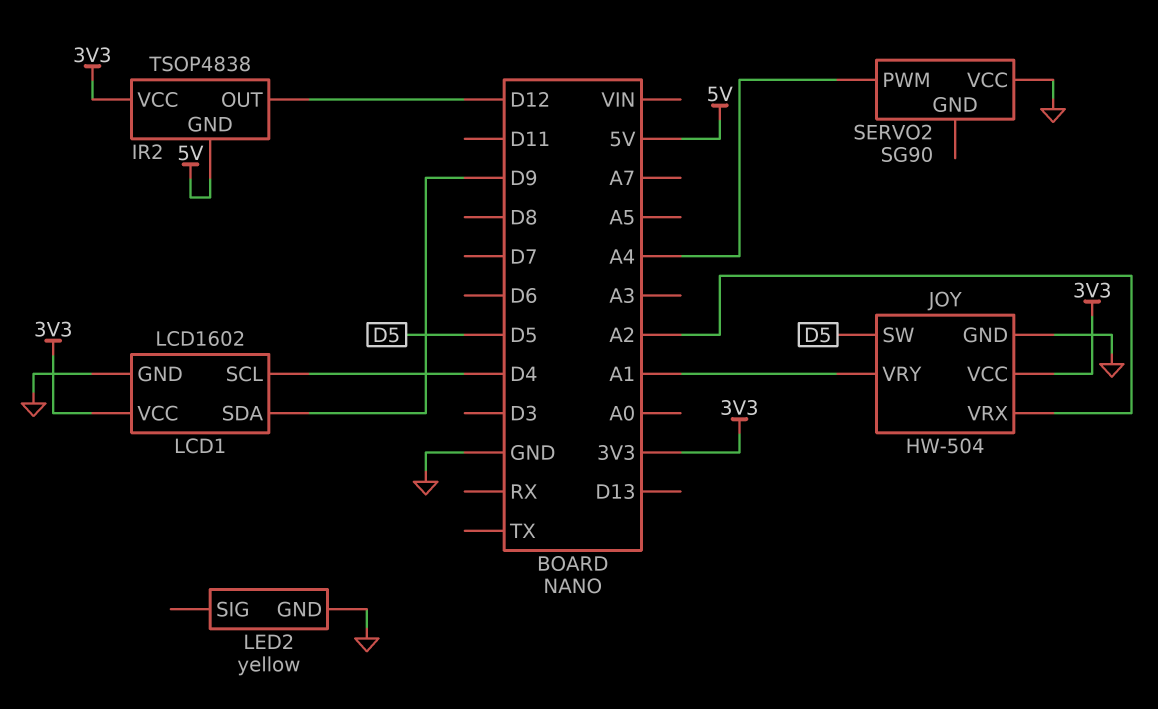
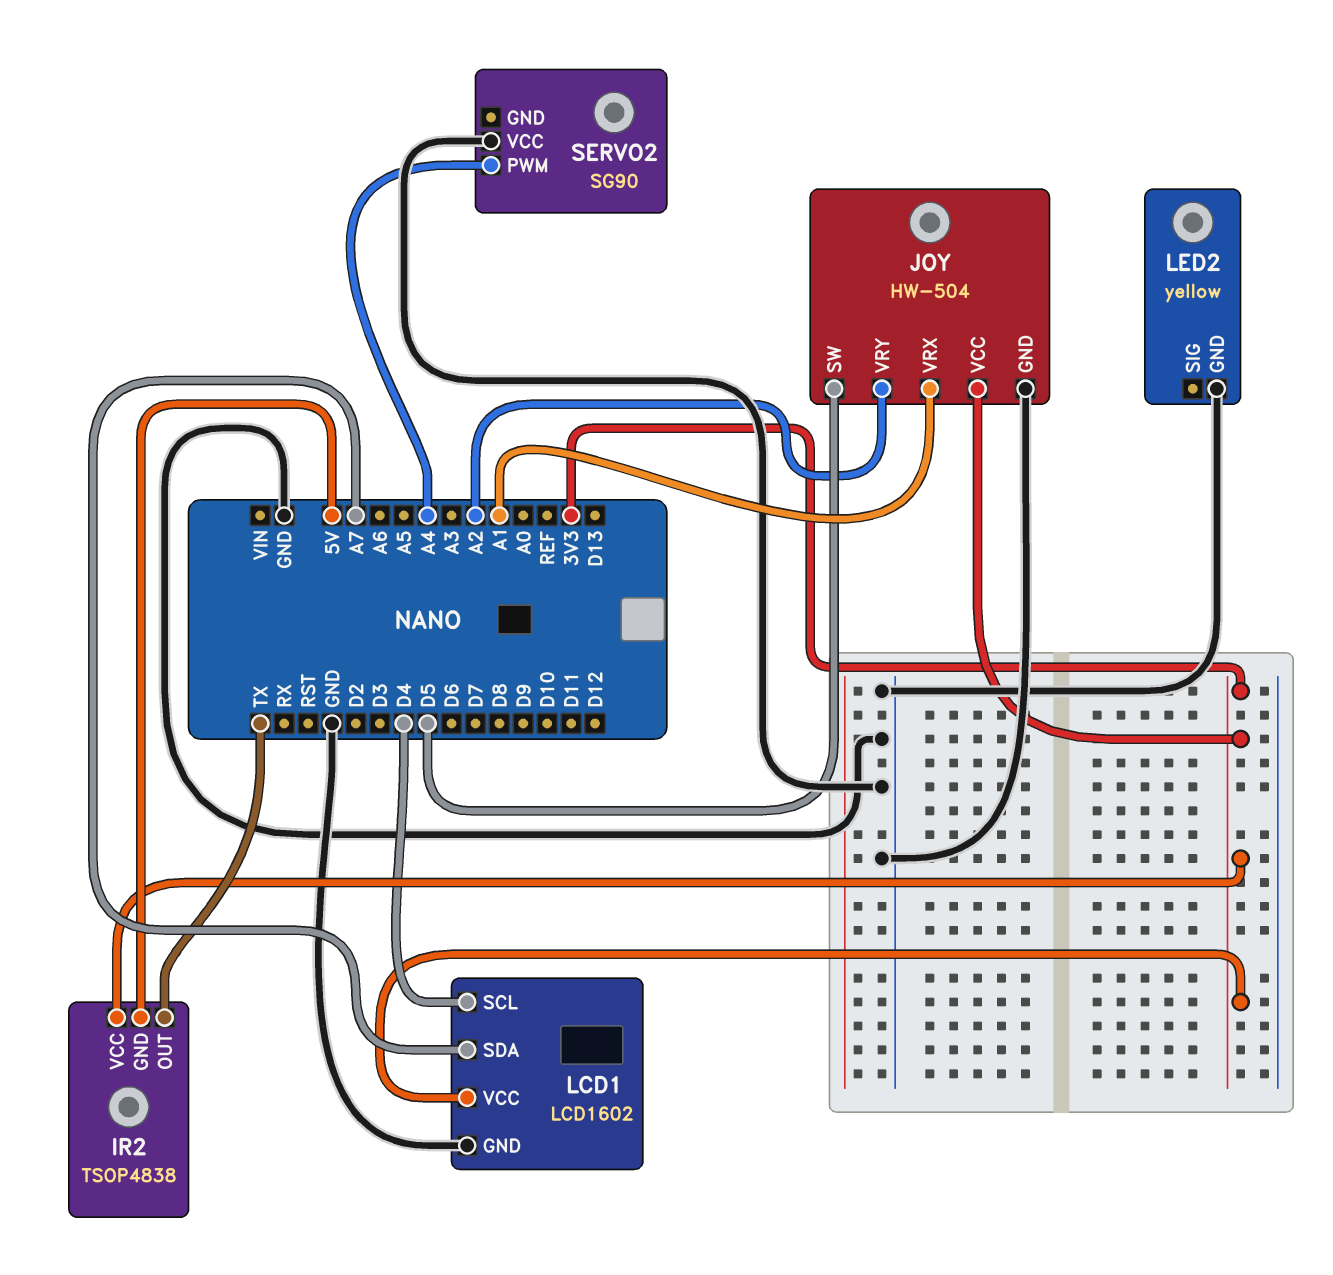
IR2 pin OUT: D12 -> TX
JOY pin VRX: A2 -> A1
JOY pin VRY: A1 -> A2
LCD1 pin SDA: D9 -> A7

